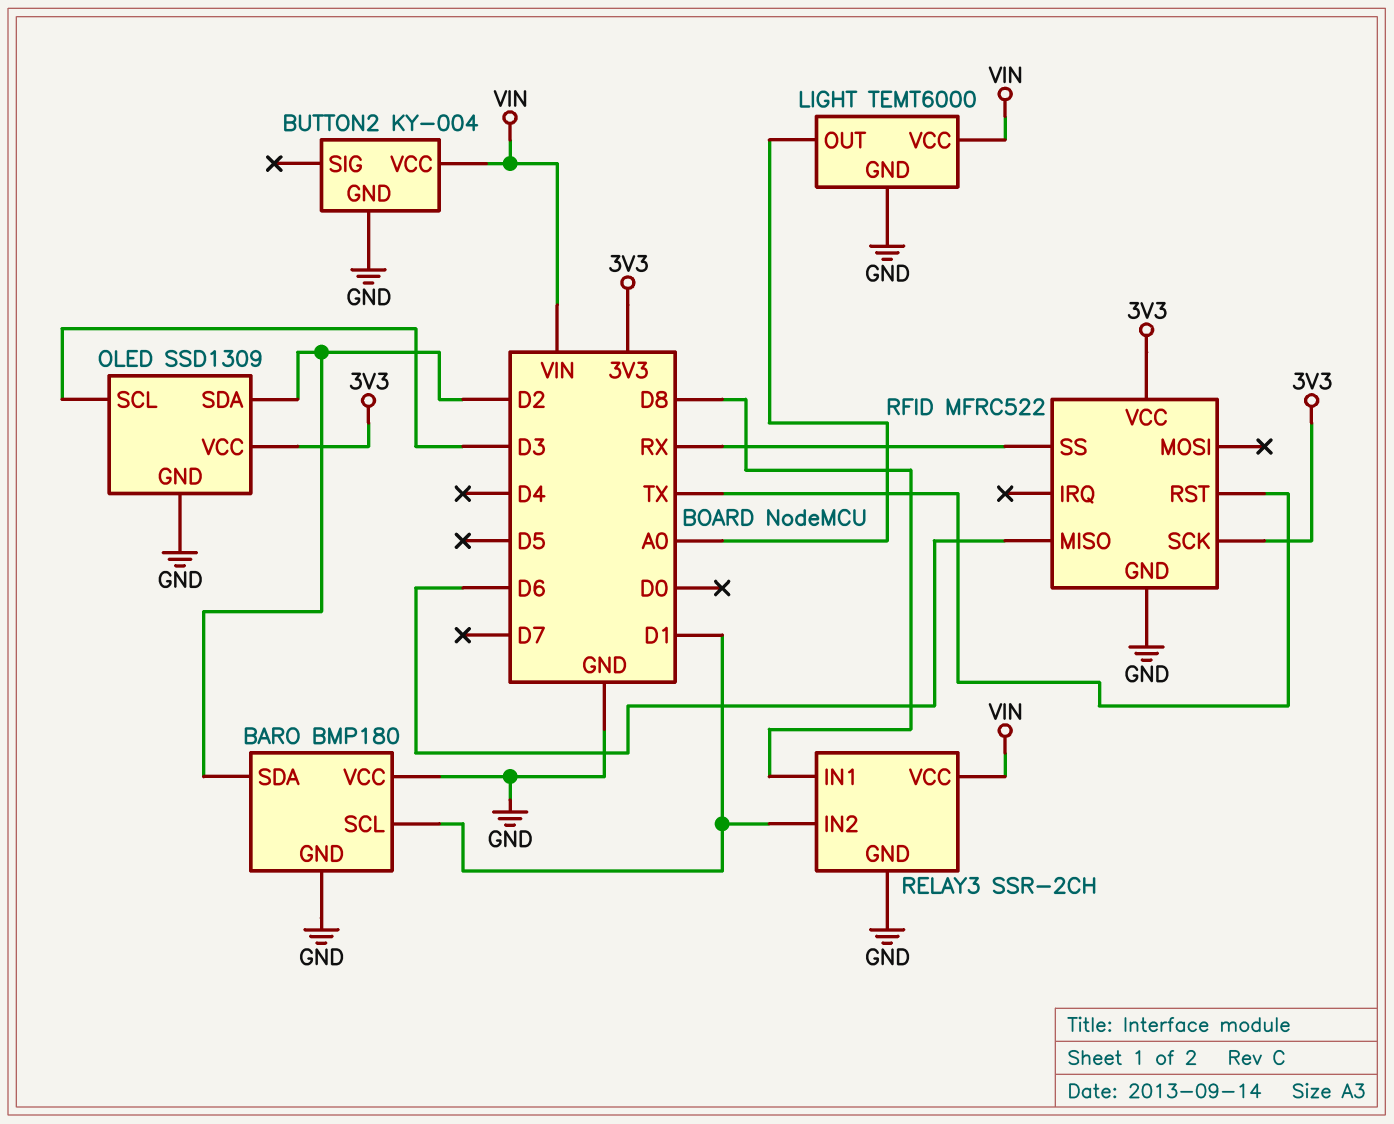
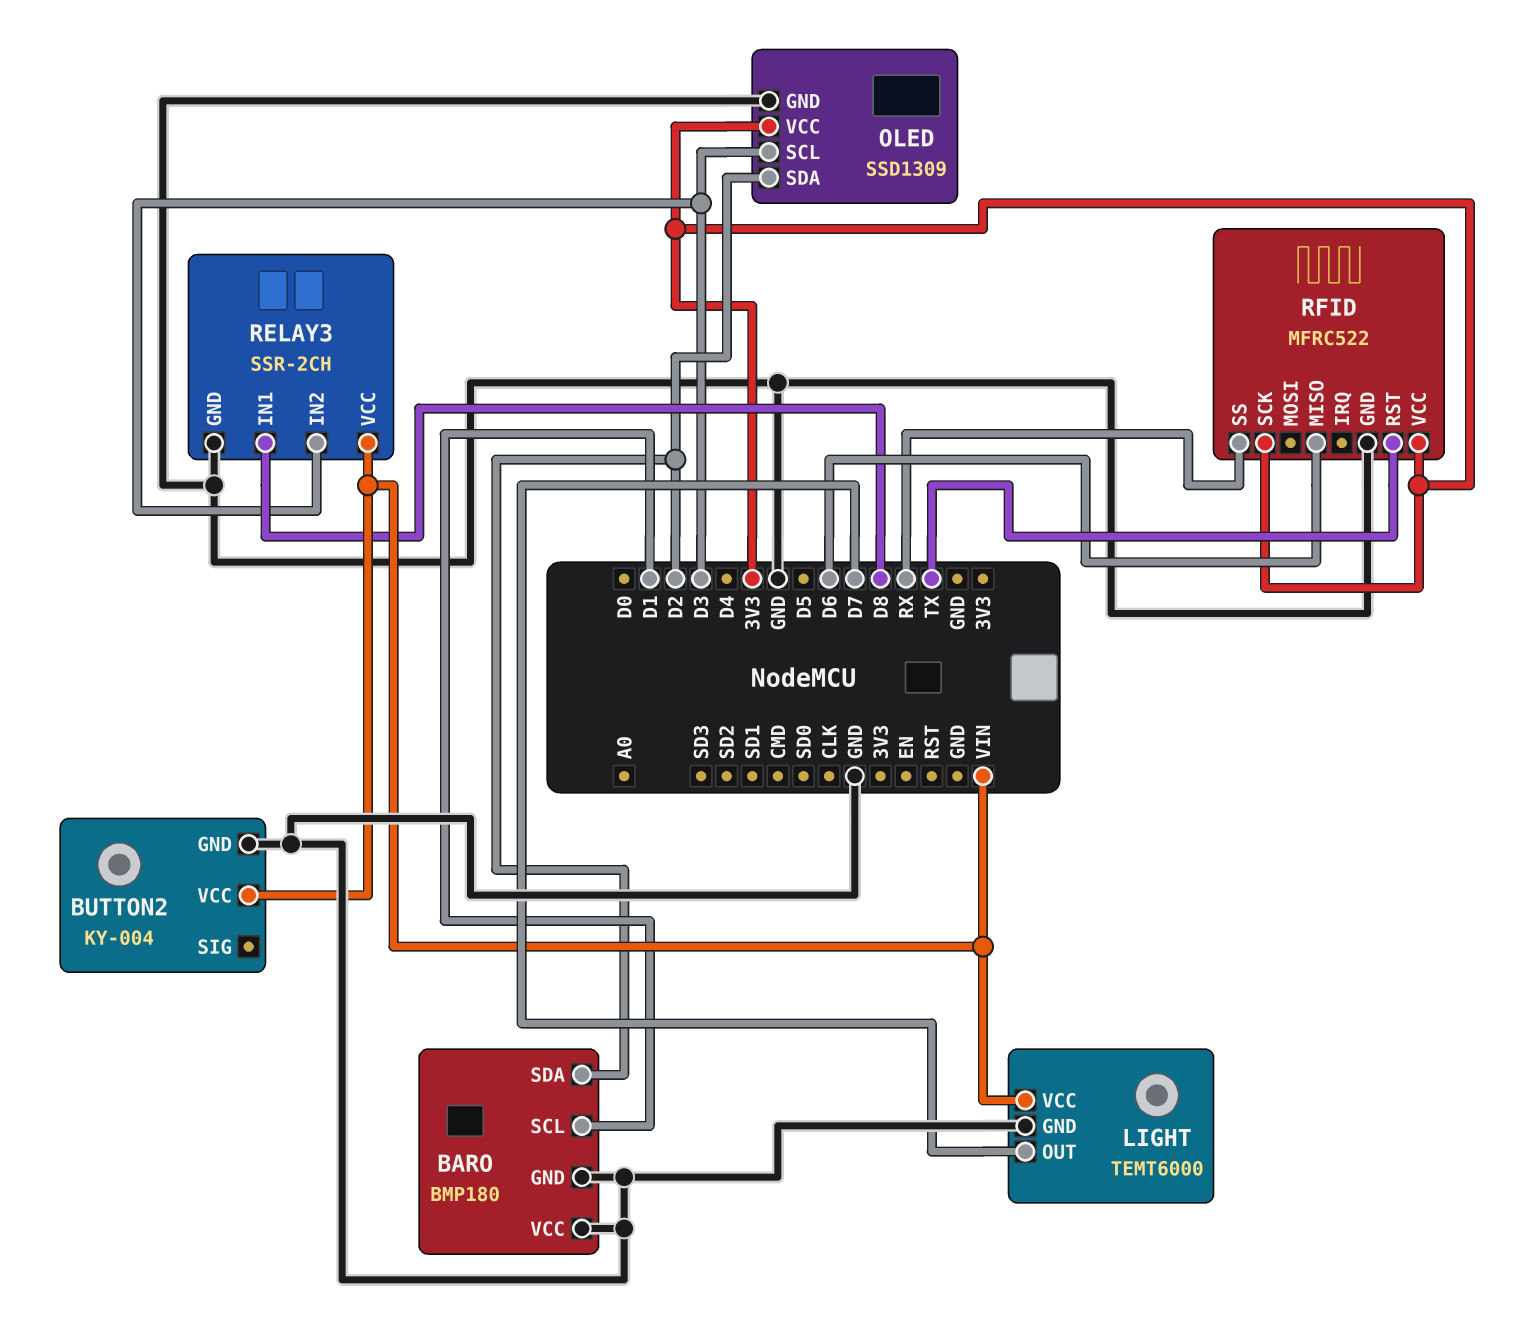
LIGHT pin OUT: A0 -> D7
RELAY3 pin IN2: D1 -> D3

